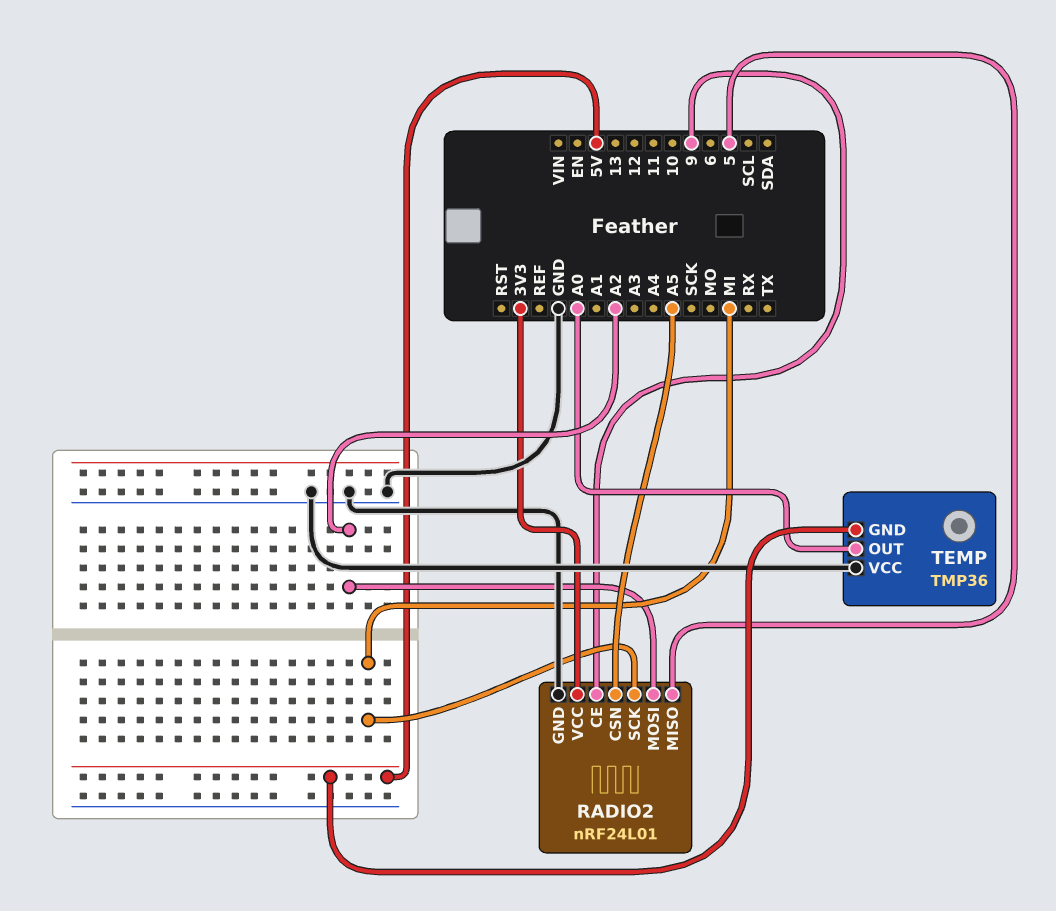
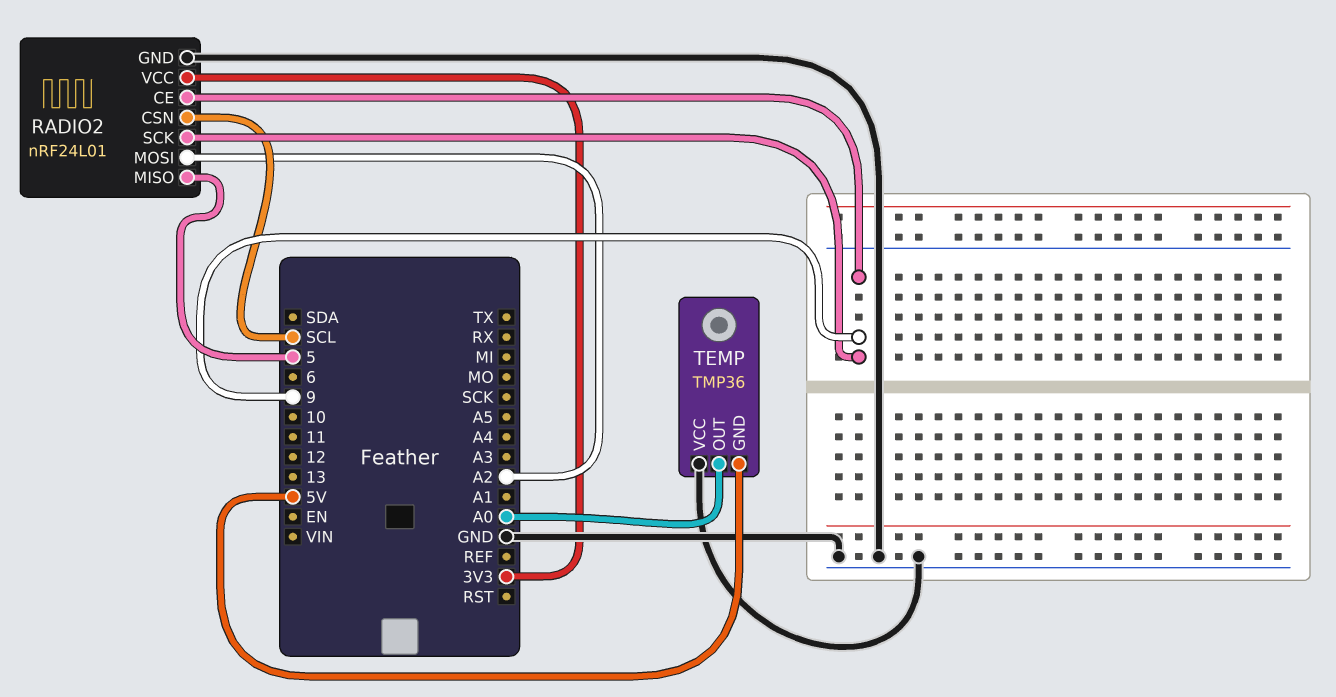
RADIO2 pin CSN: A5 -> SCL
RADIO2 pin SCK: MI -> 9

